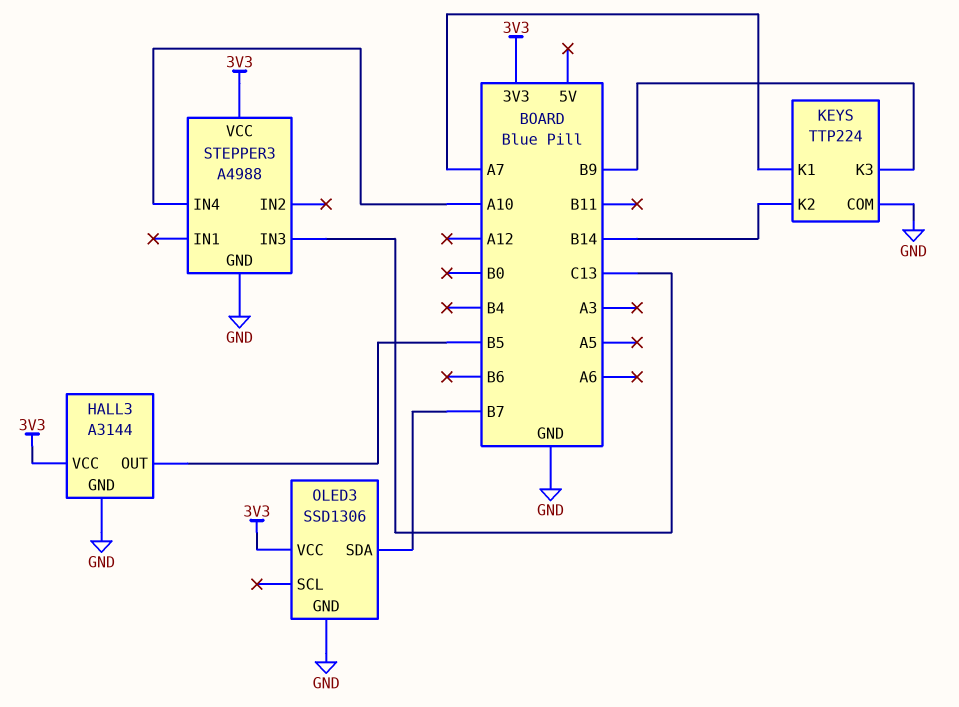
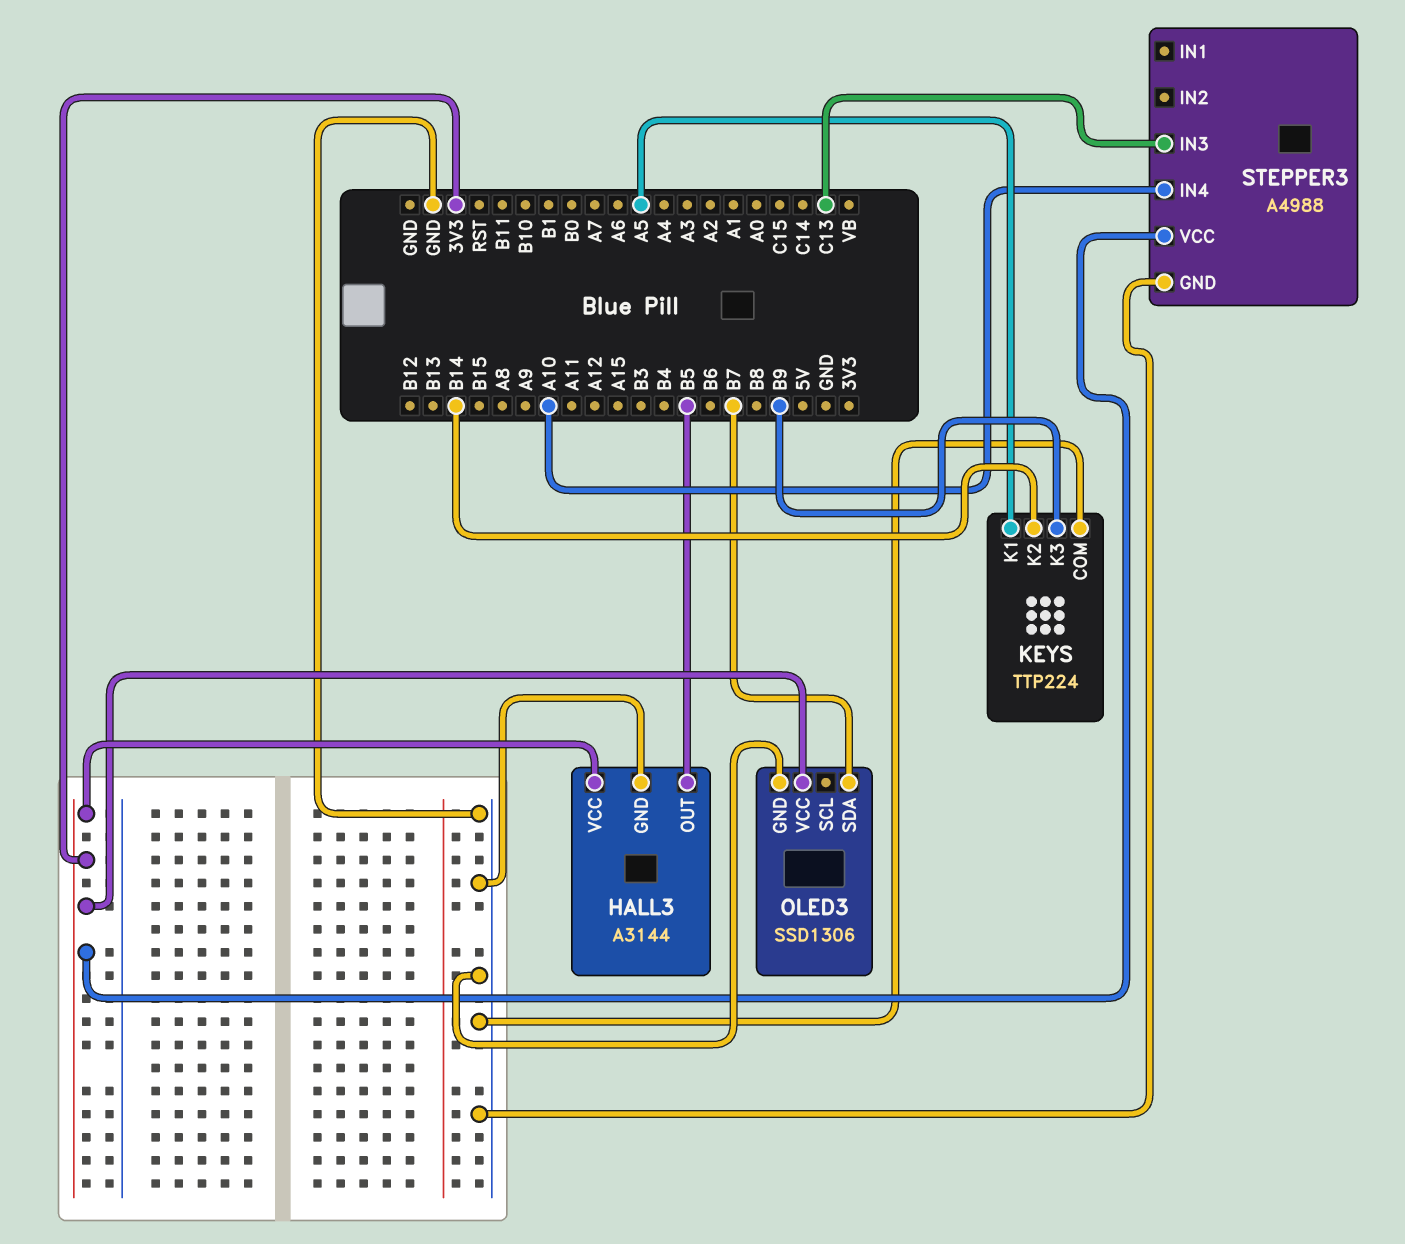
KEYS pin K1: A7 -> A5

